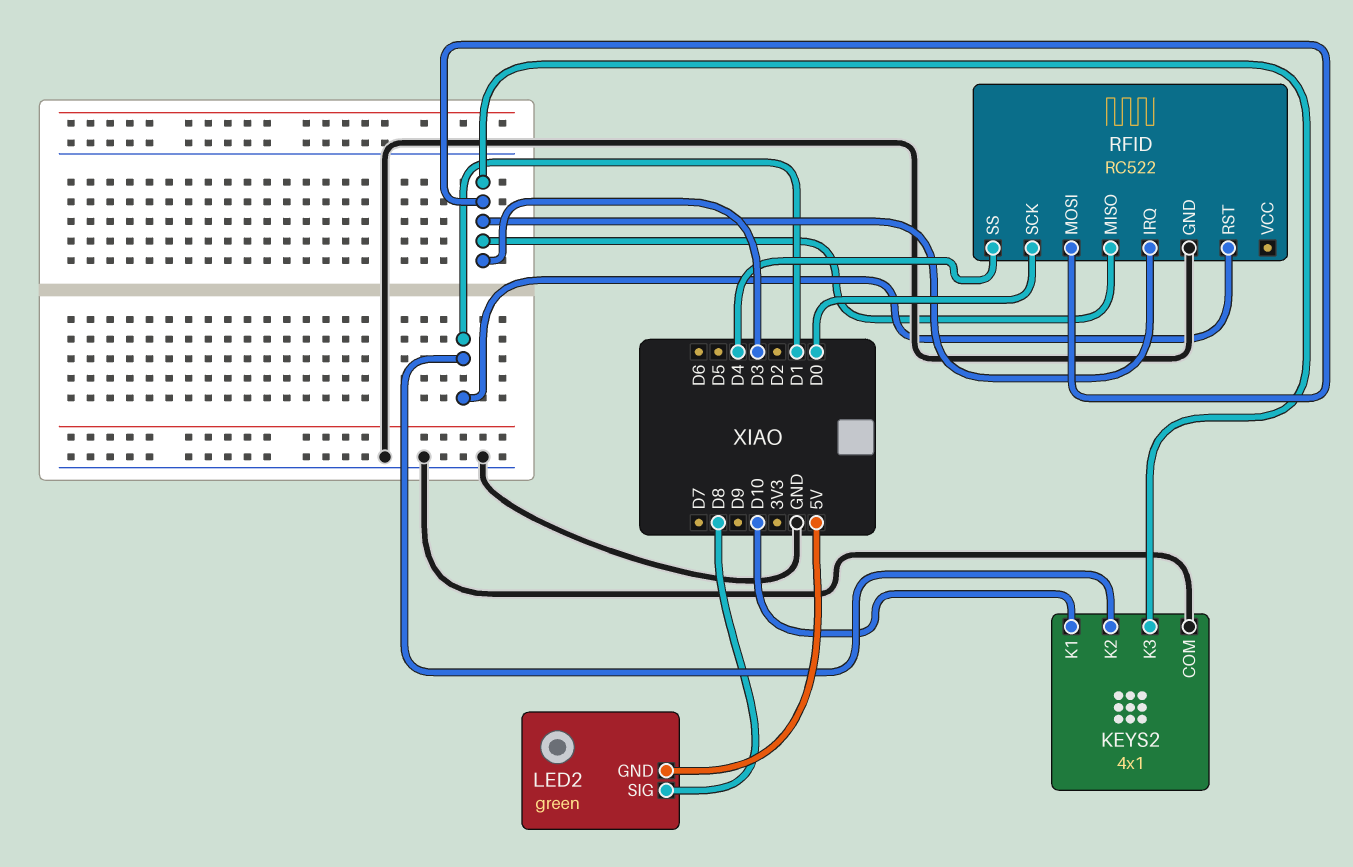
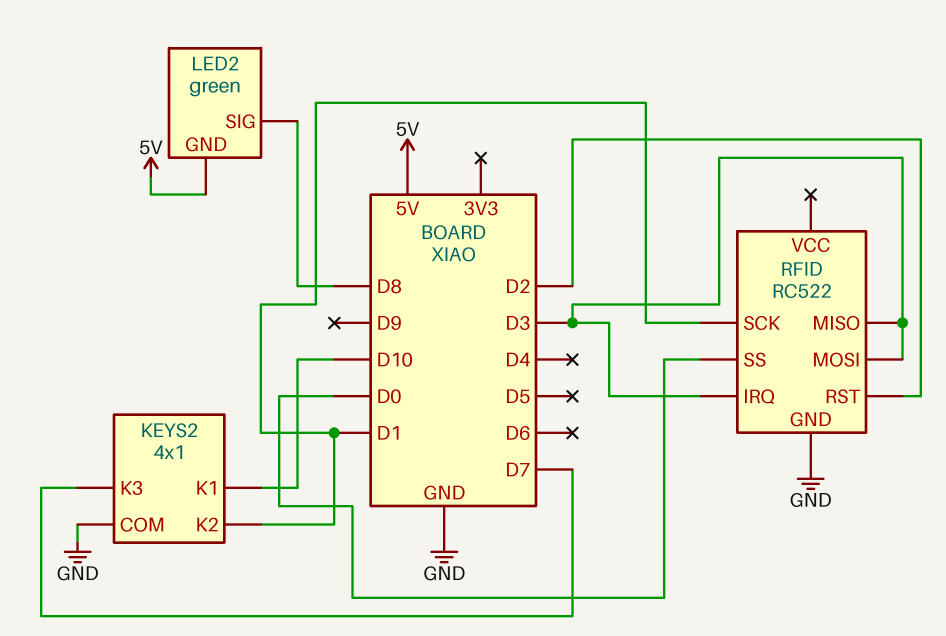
KEYS2 pin K3: D3 -> D7
RFID pin RST: D1 -> D2
RFID pin SCK: D0 -> D1
RFID pin SS: D4 -> D0

